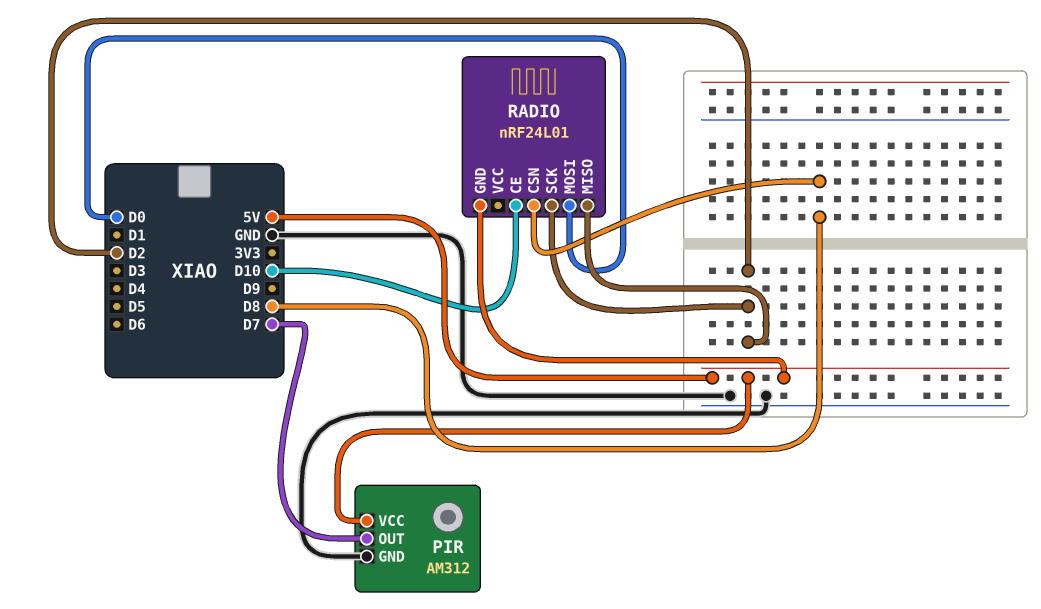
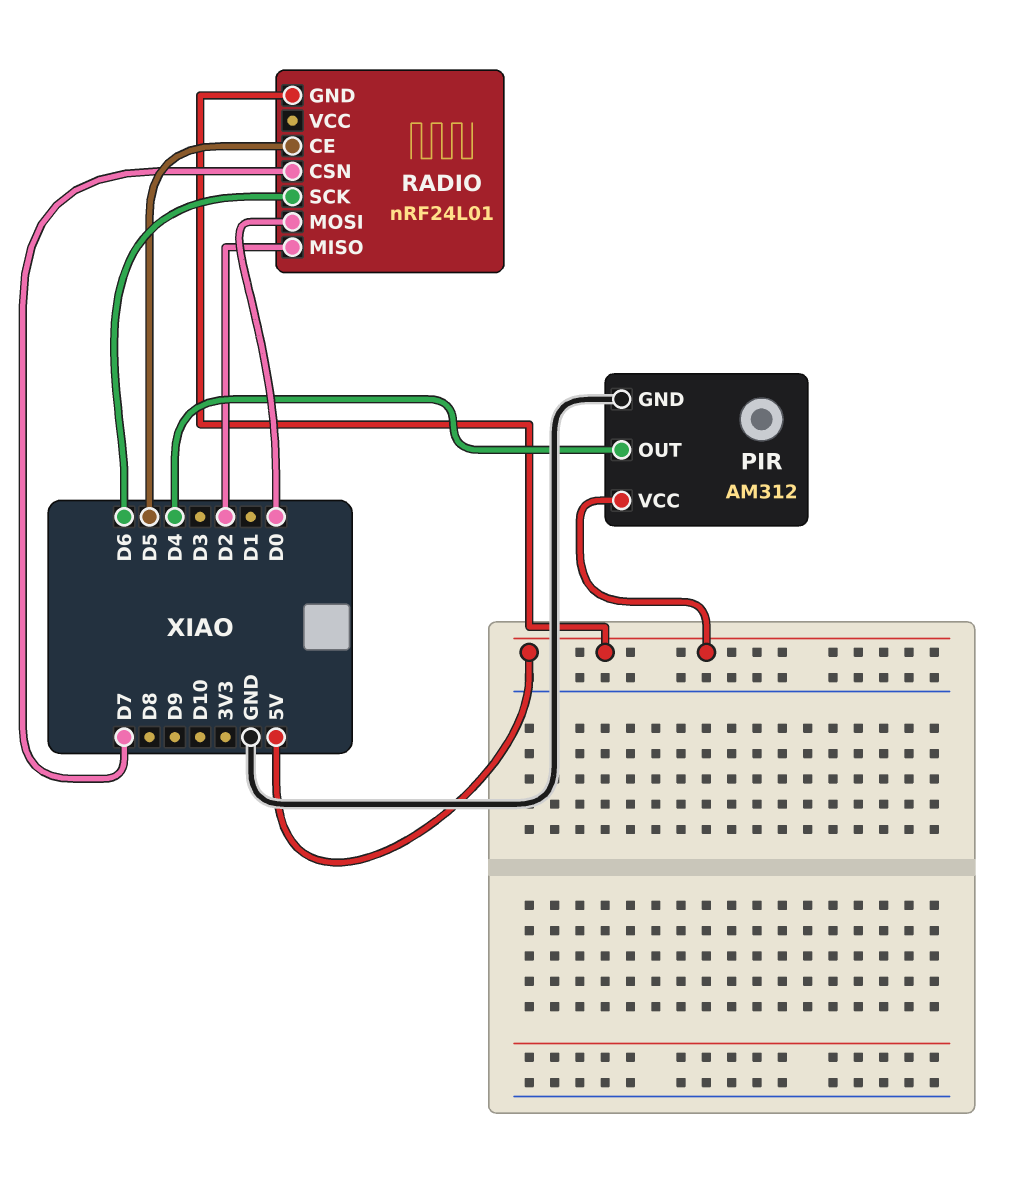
PIR pin OUT: D7 -> D4
RADIO pin CE: D10 -> D5
RADIO pin CSN: D8 -> D7
RADIO pin SCK: D2 -> D6

